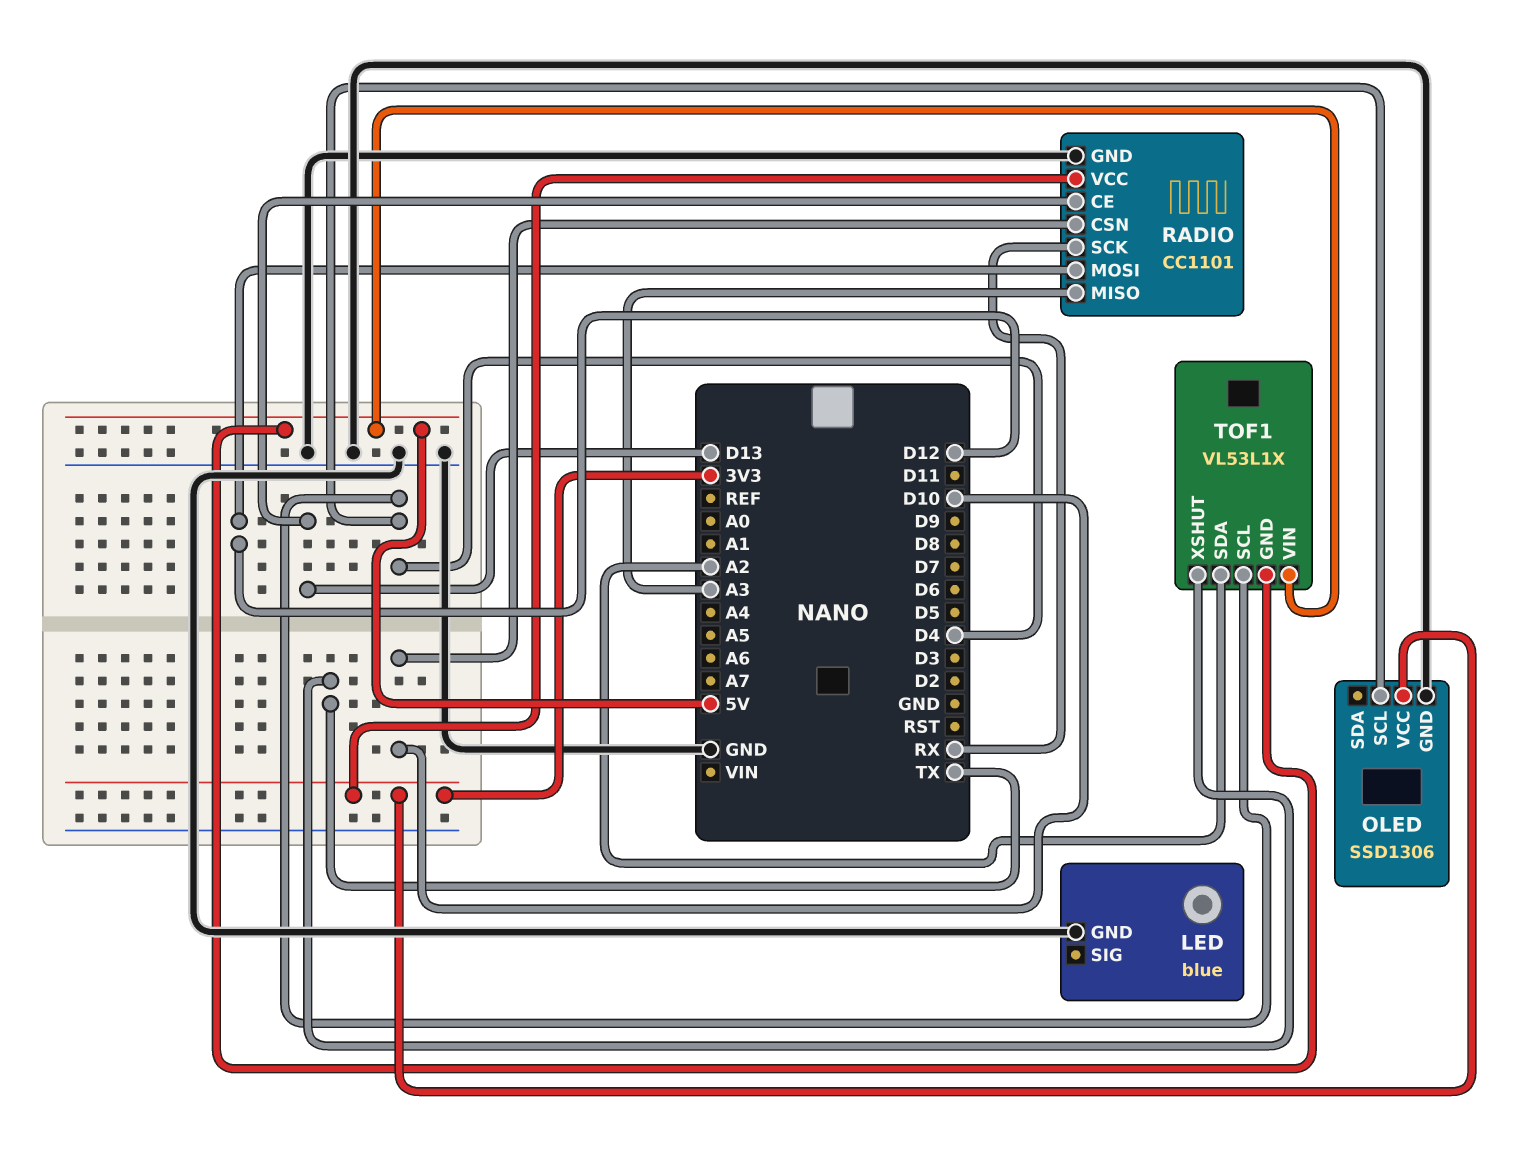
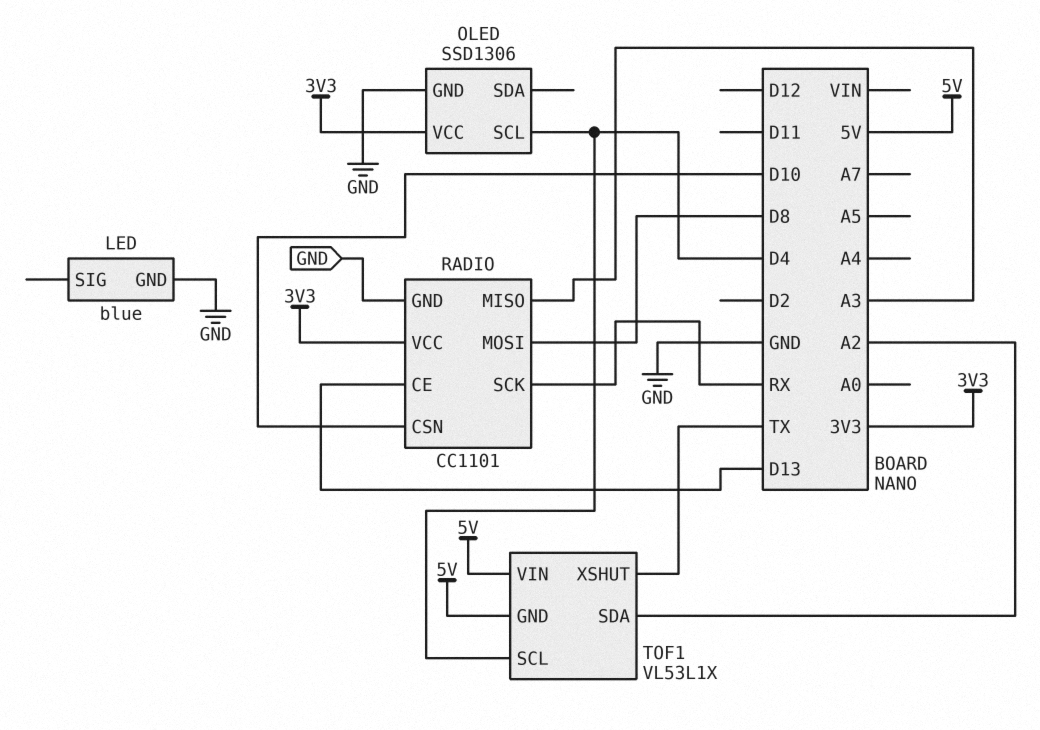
RADIO pin MOSI: D12 -> D8

